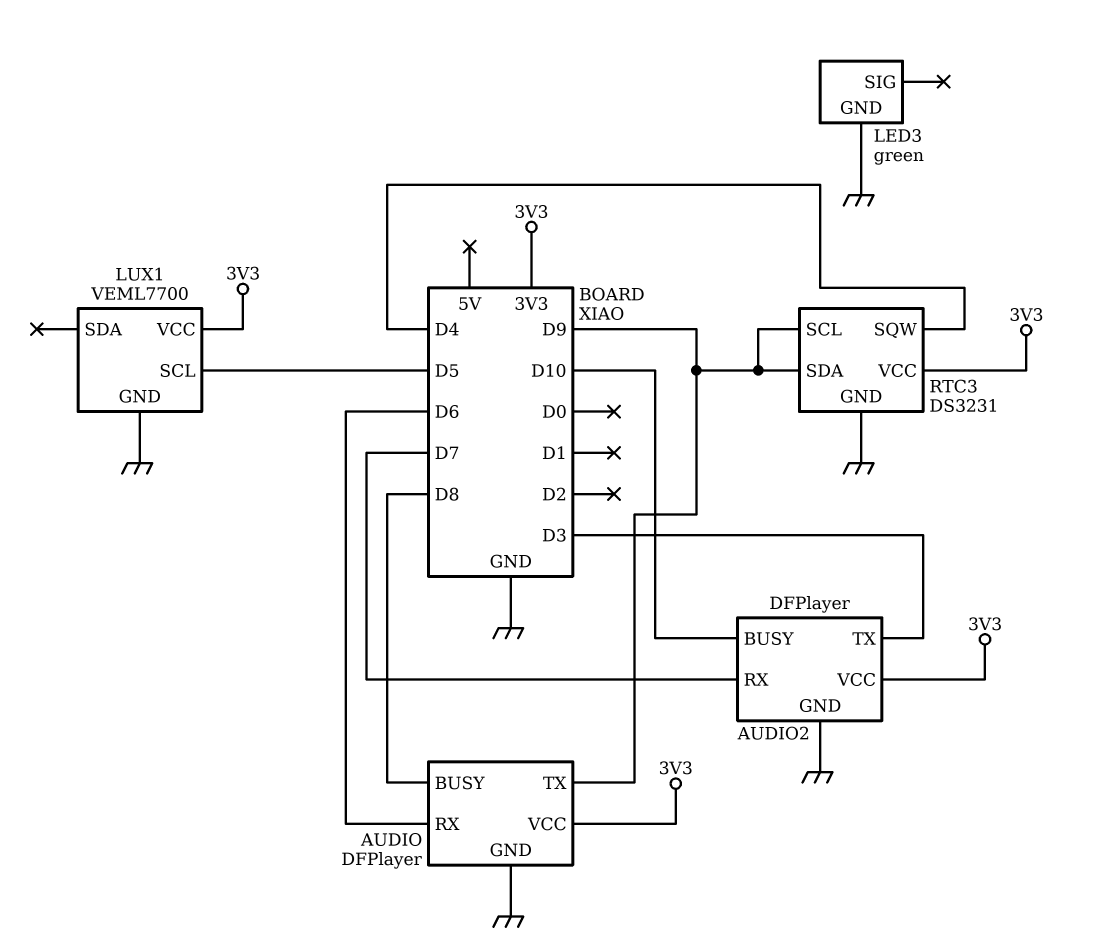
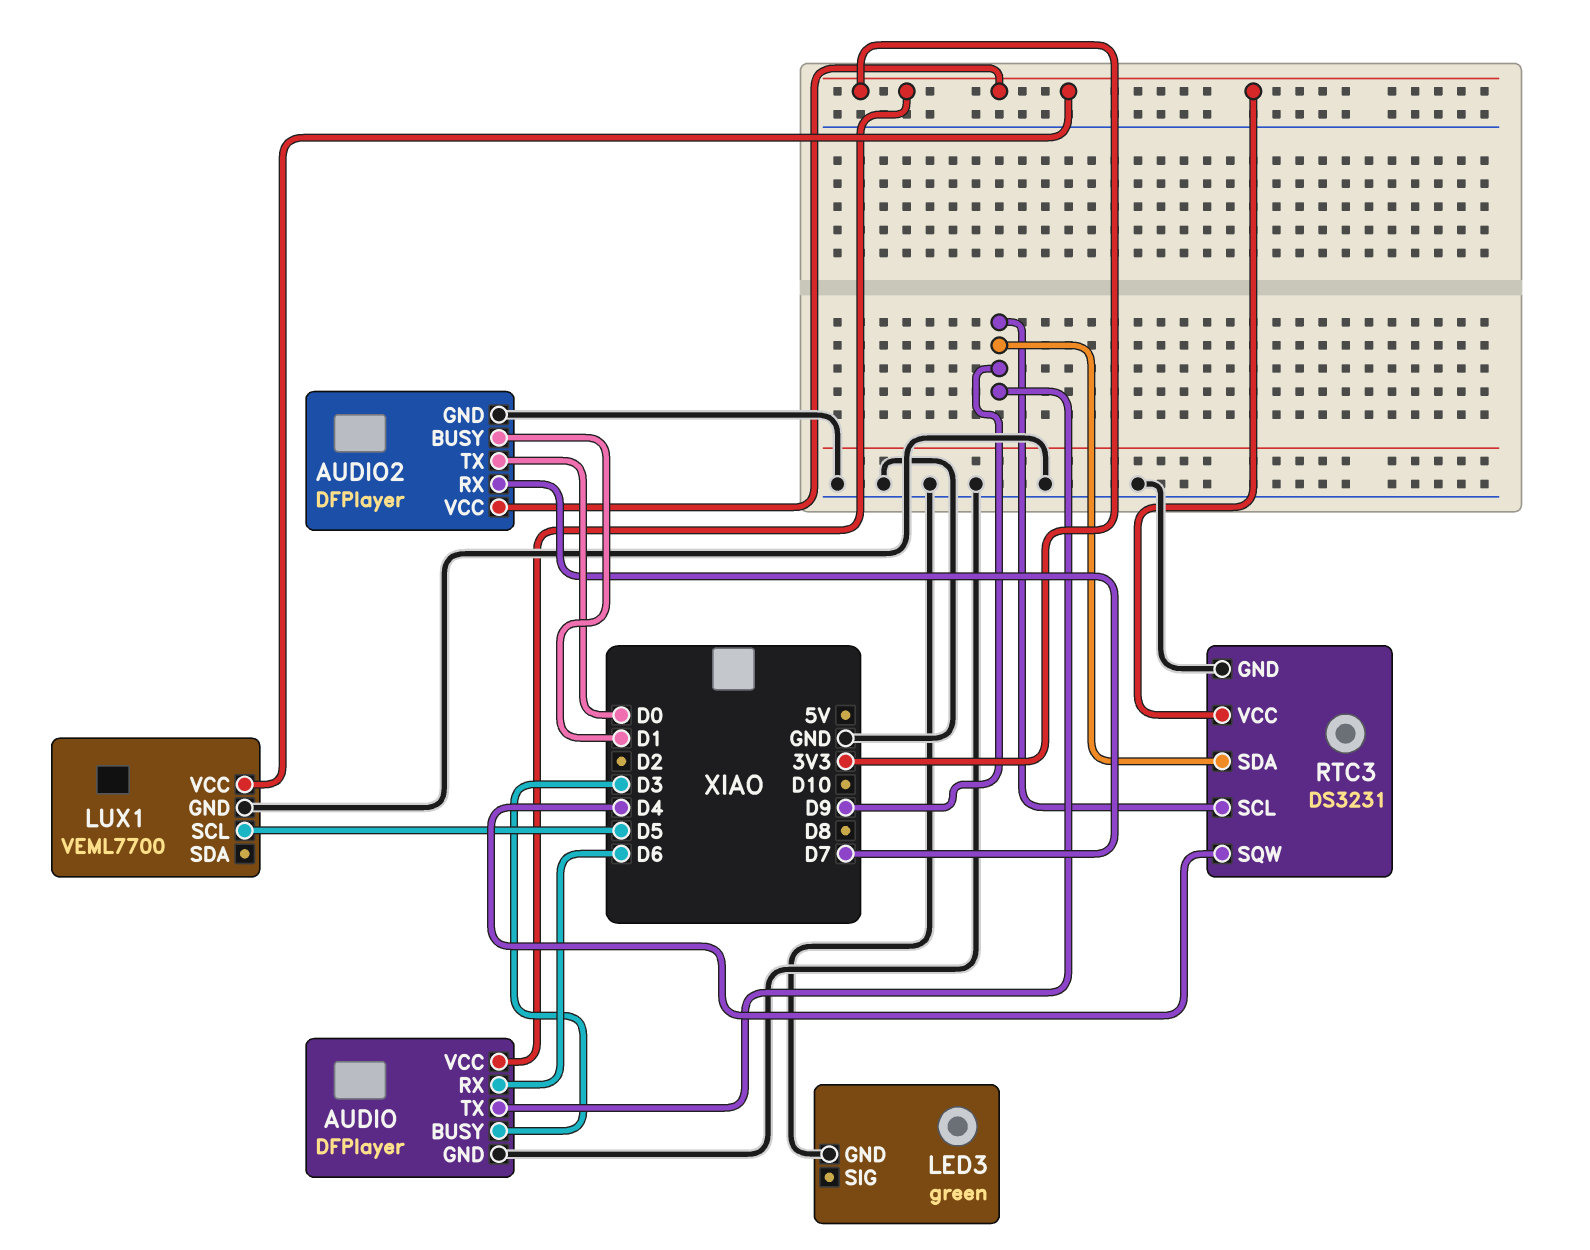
AUDIO pin BUSY: D8 -> D3
AUDIO2 pin BUSY: D10 -> D1
AUDIO2 pin TX: D3 -> D0

